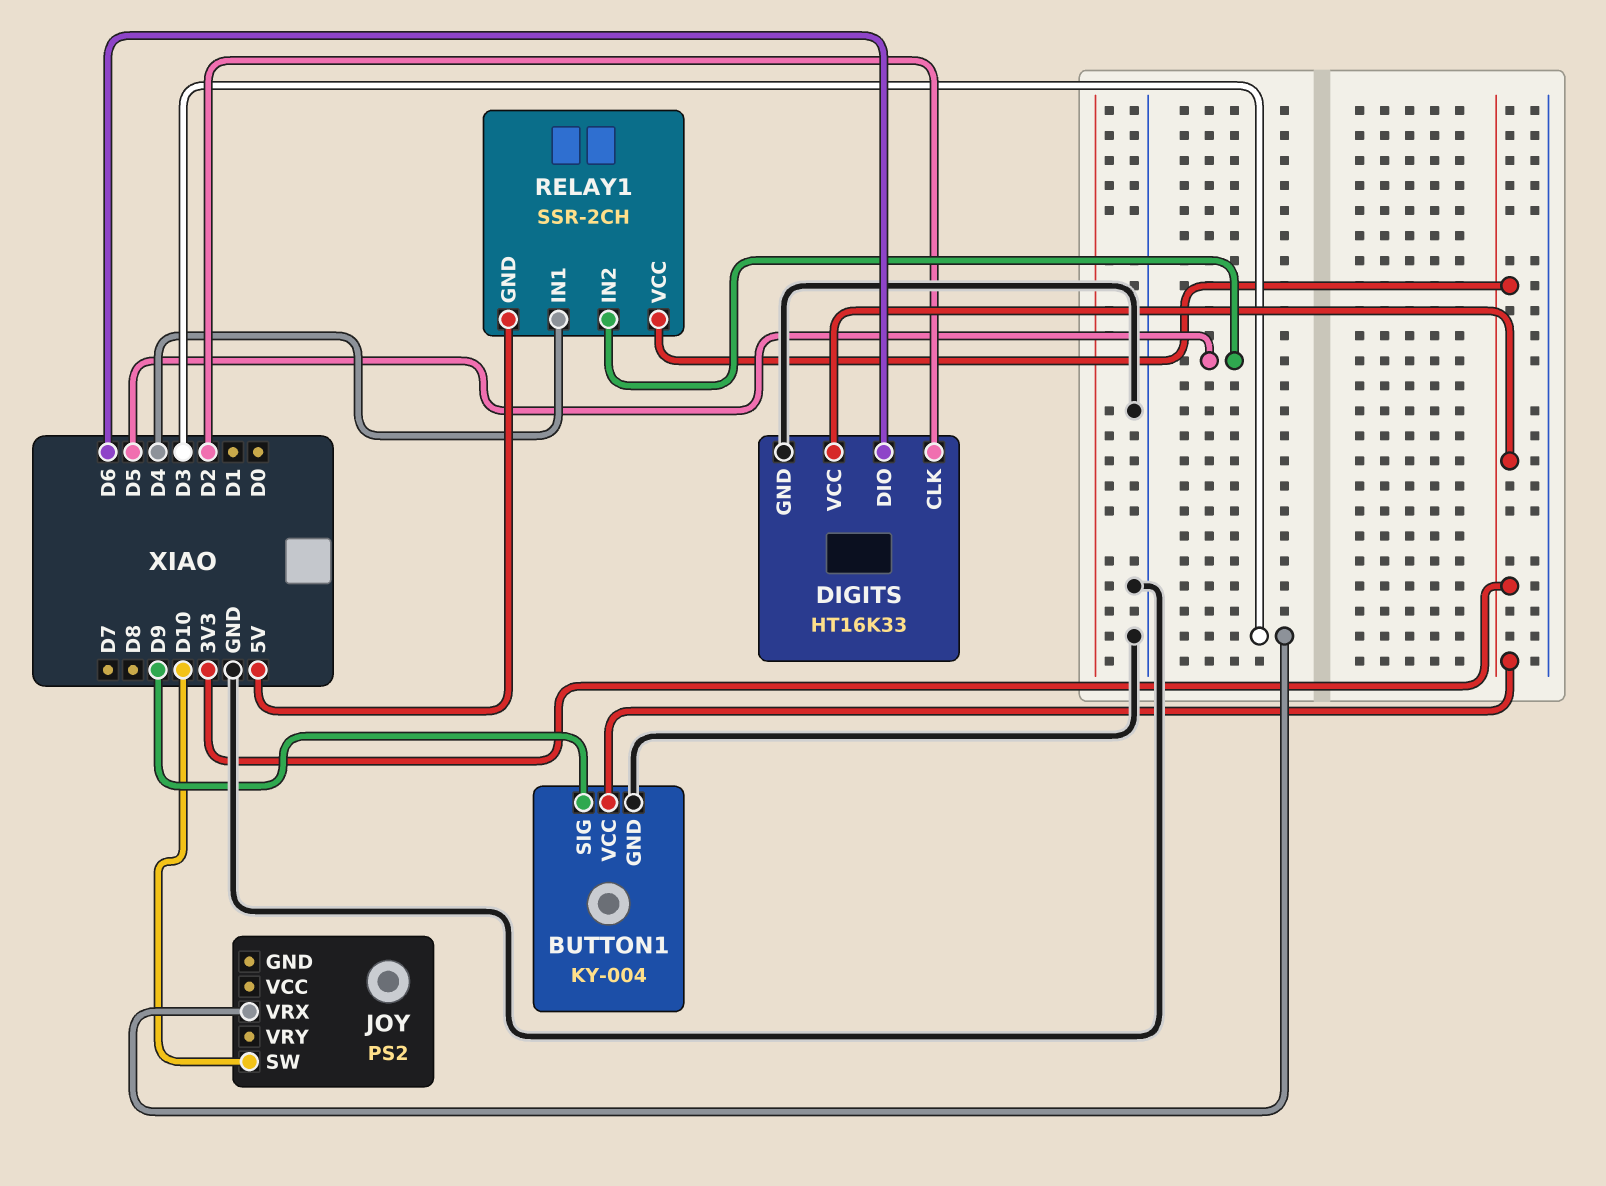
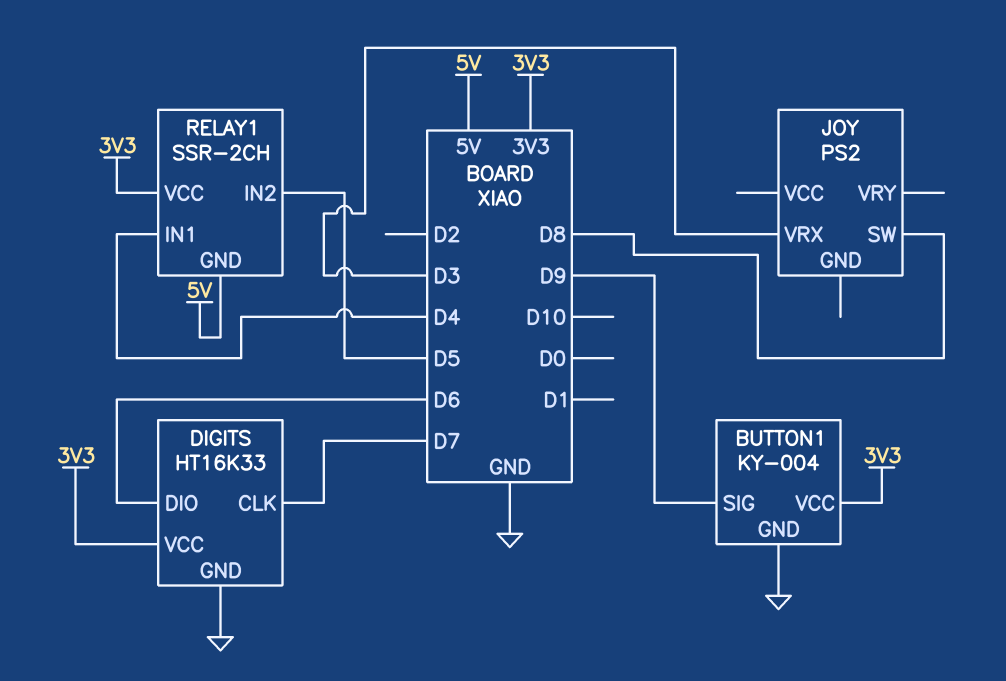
DIGITS pin CLK: D2 -> D7
JOY pin SW: D10 -> D8

